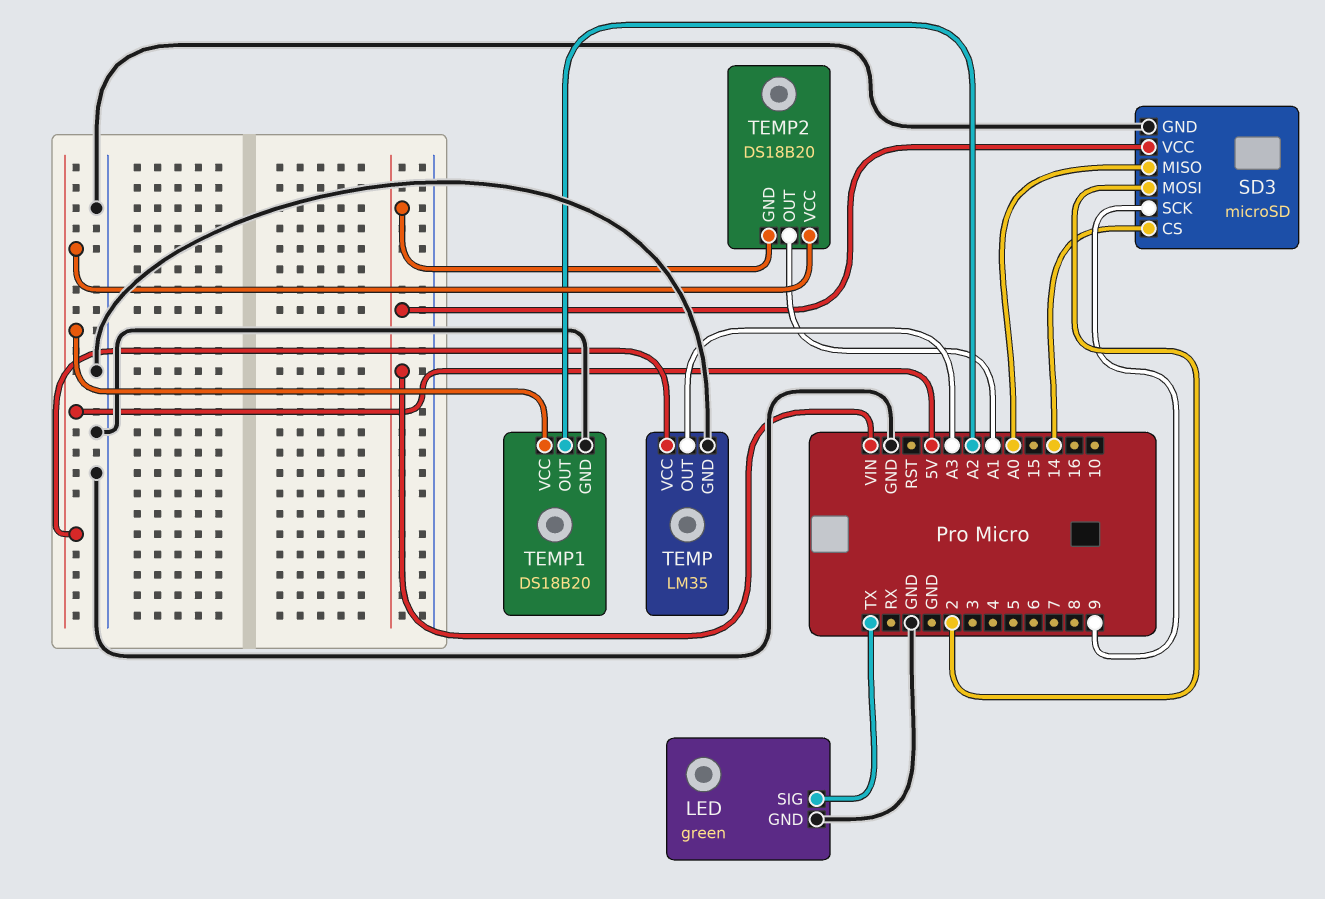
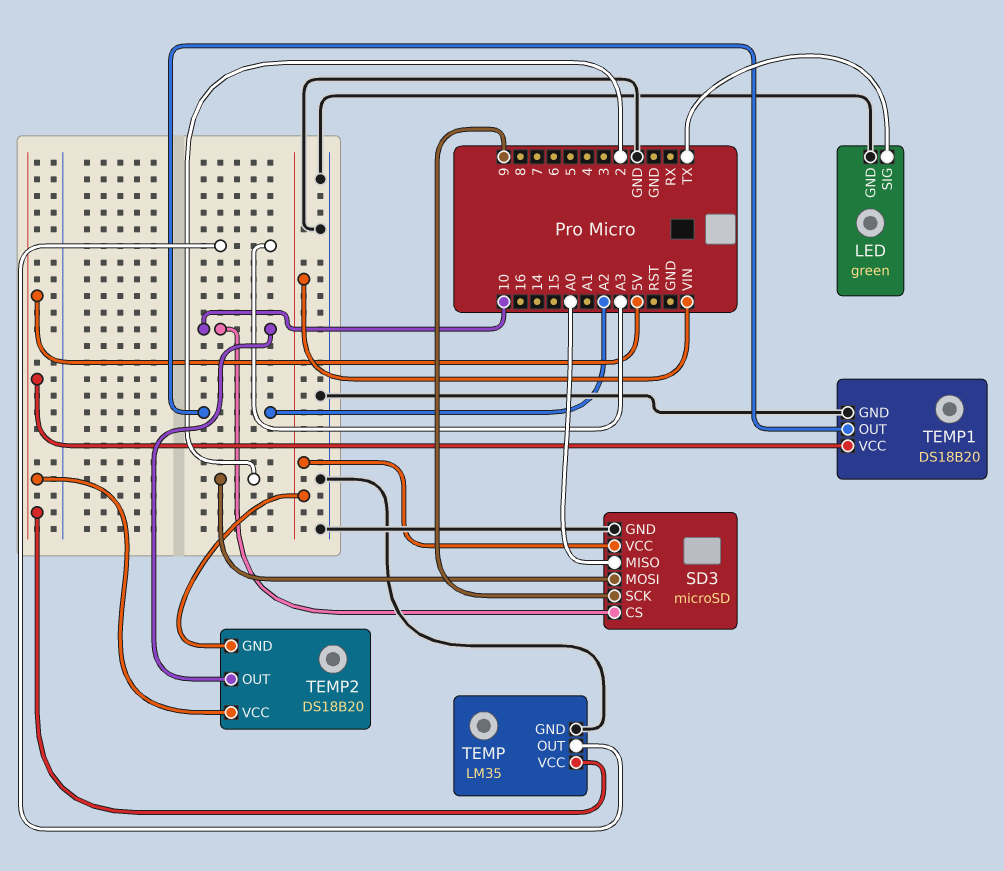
SD3 pin CS: 14 -> 10
TEMP2 pin OUT: A1 -> 10

